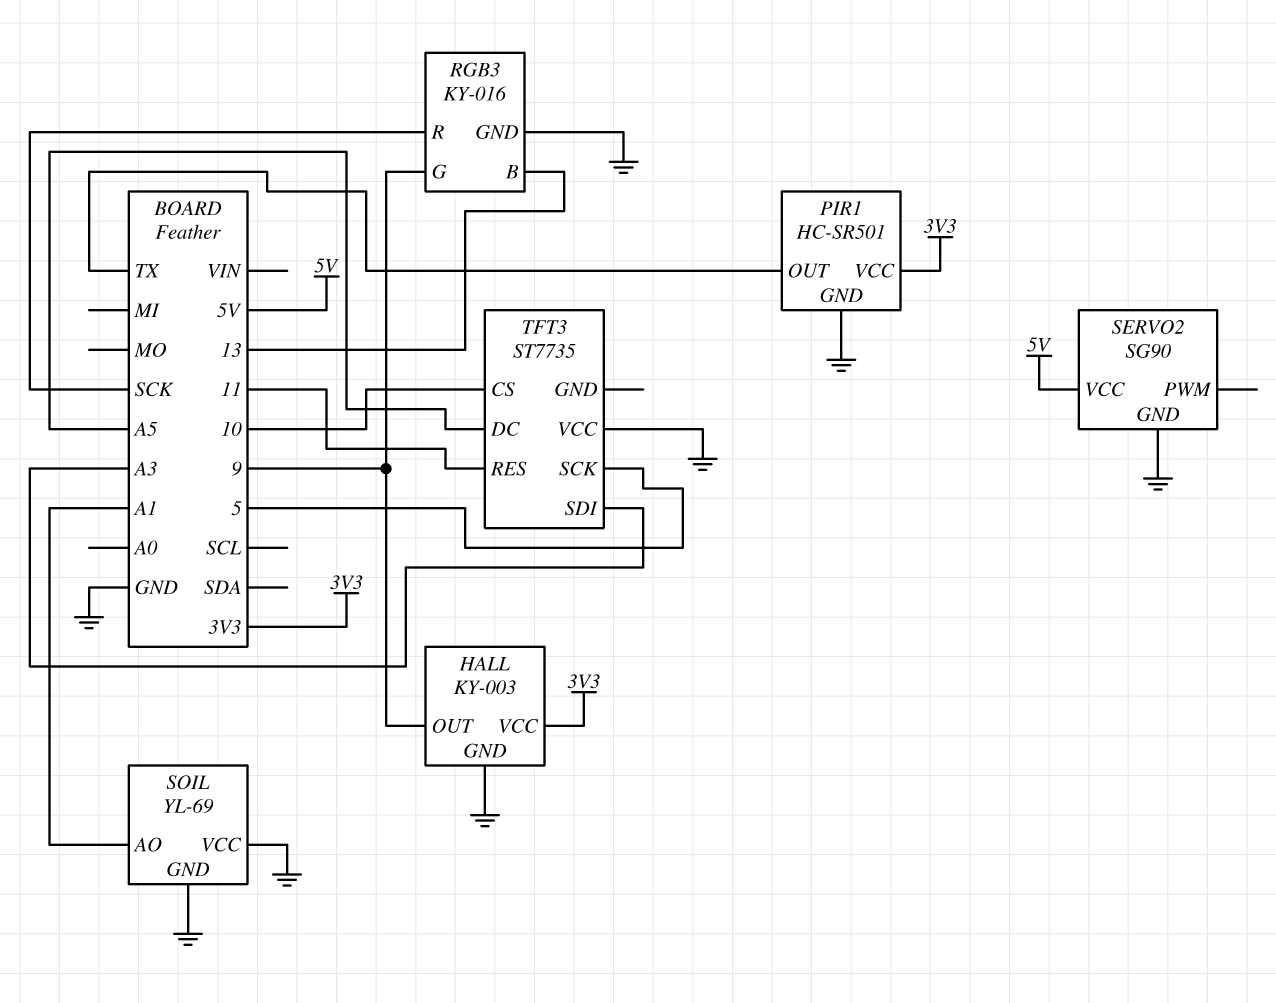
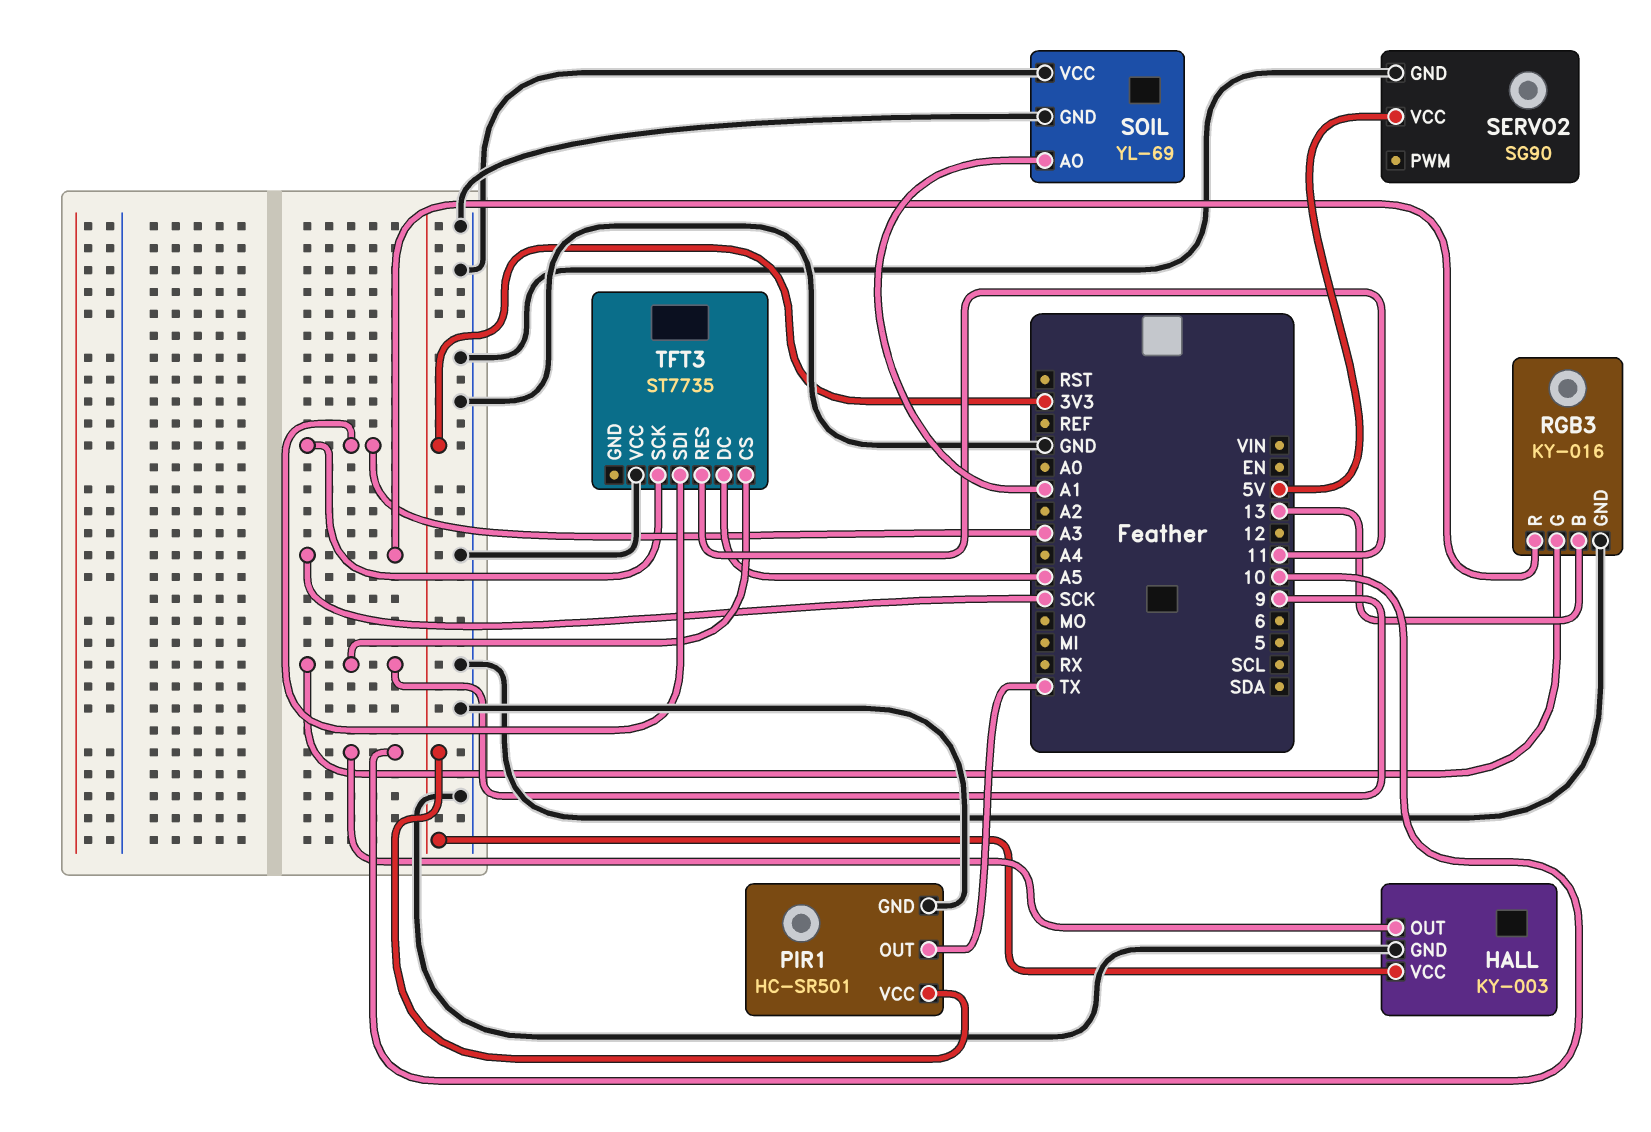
HALL pin OUT: 9 -> 10
TFT3 pin CS: 10 -> 9
TFT3 pin SCK: 5 -> A3

